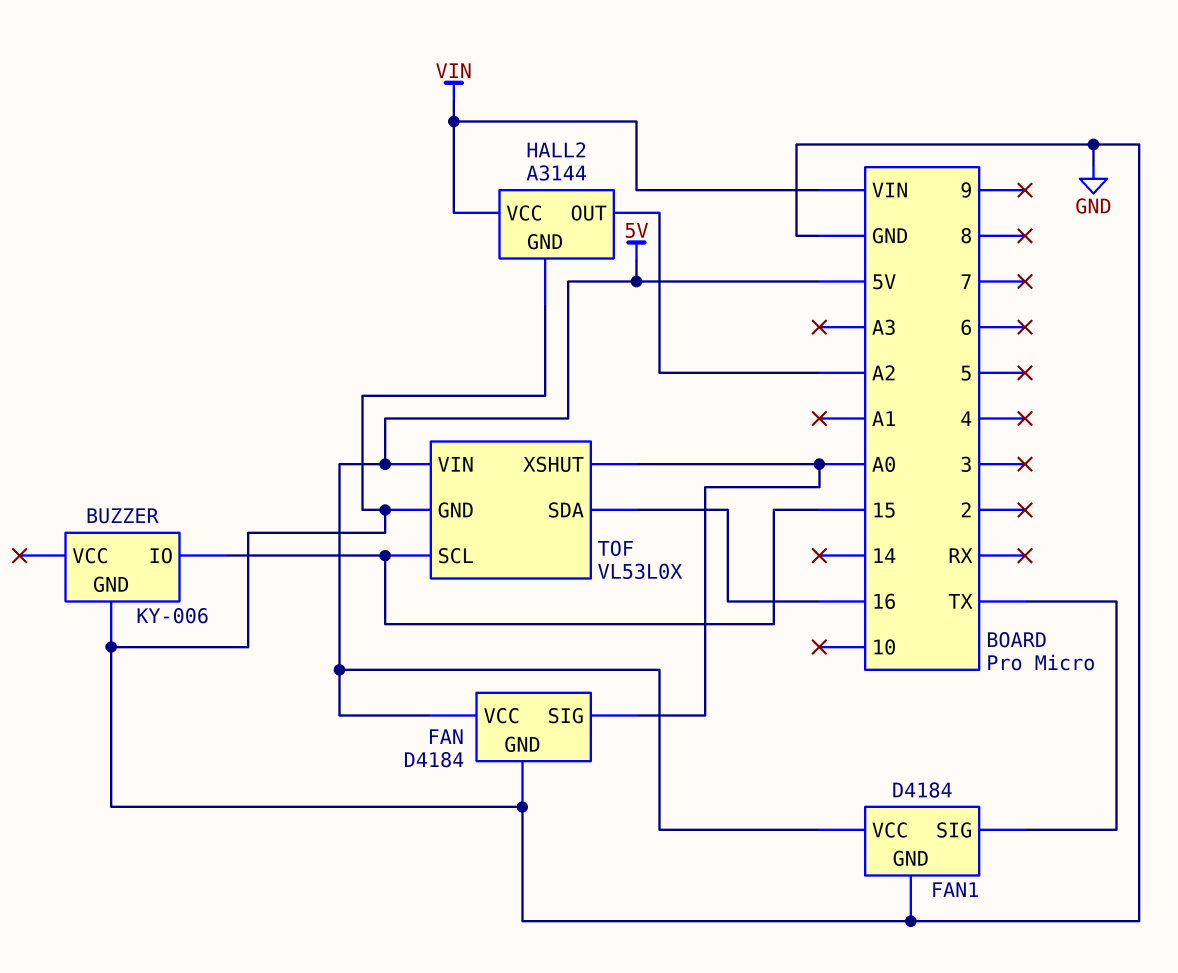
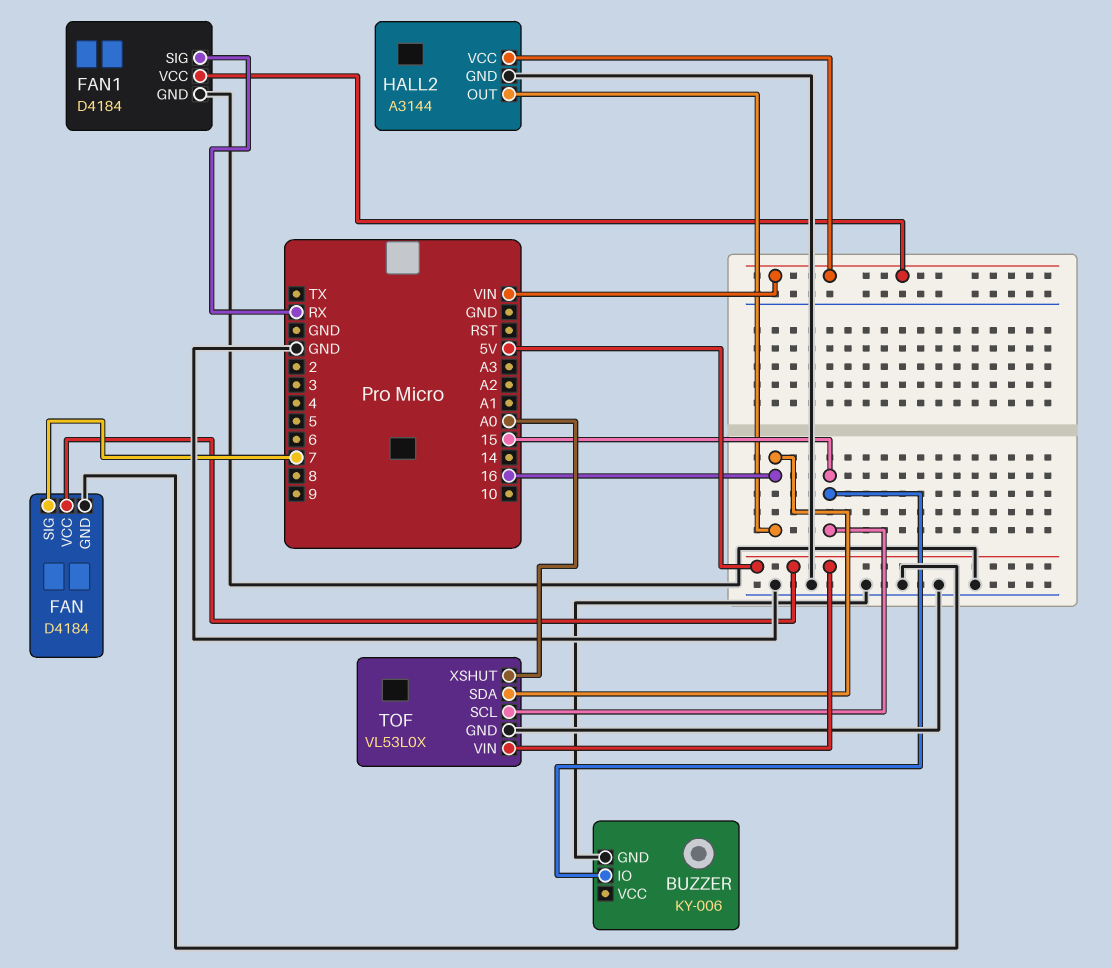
FAN pin SIG: A0 -> 7
FAN1 pin SIG: TX -> RX
FAN1 pin VCC: 5V -> VIN
HALL2 pin OUT: A2 -> 16

